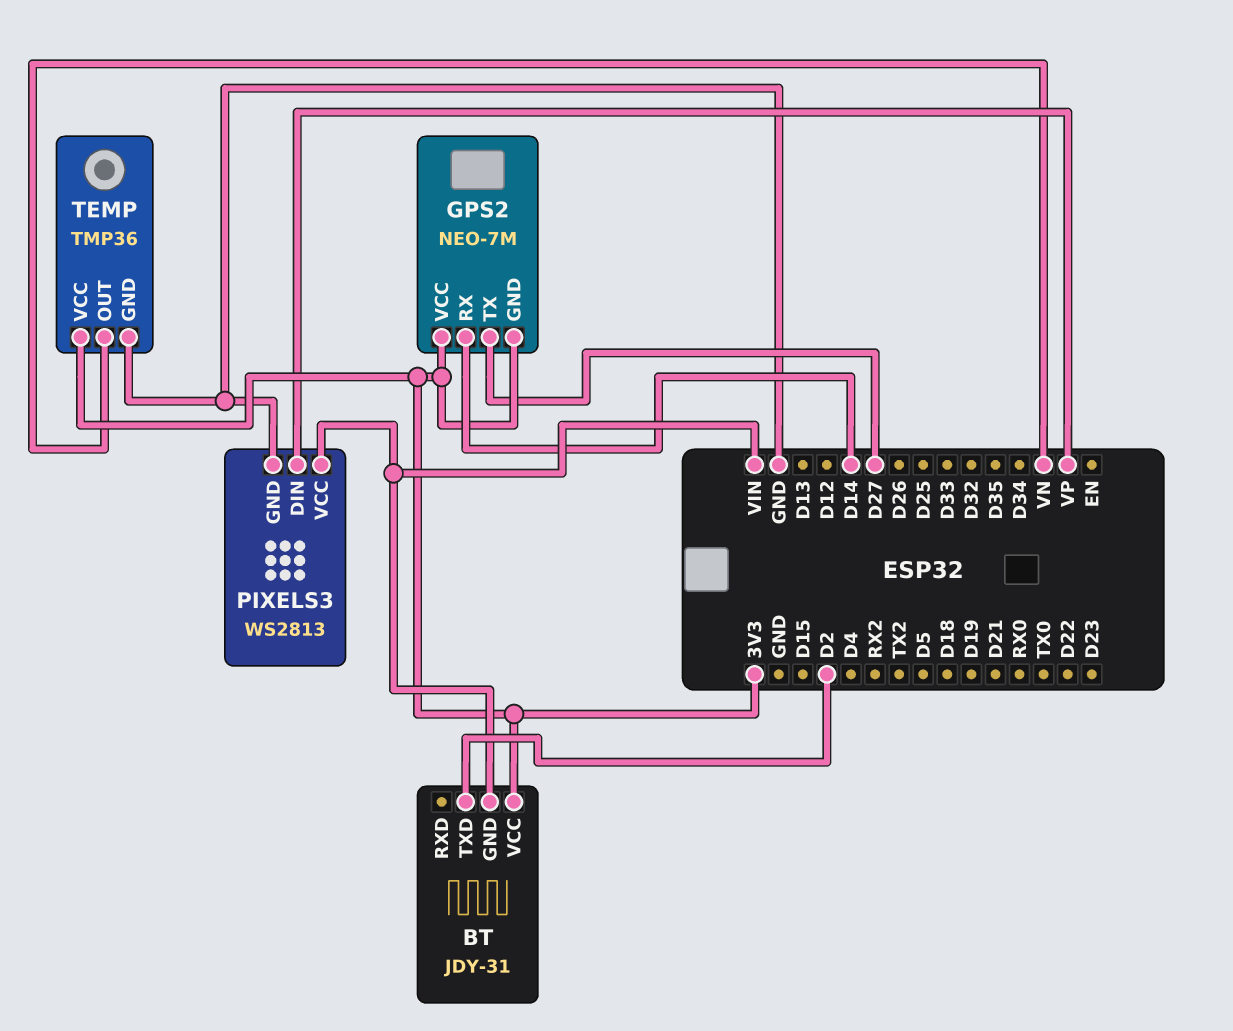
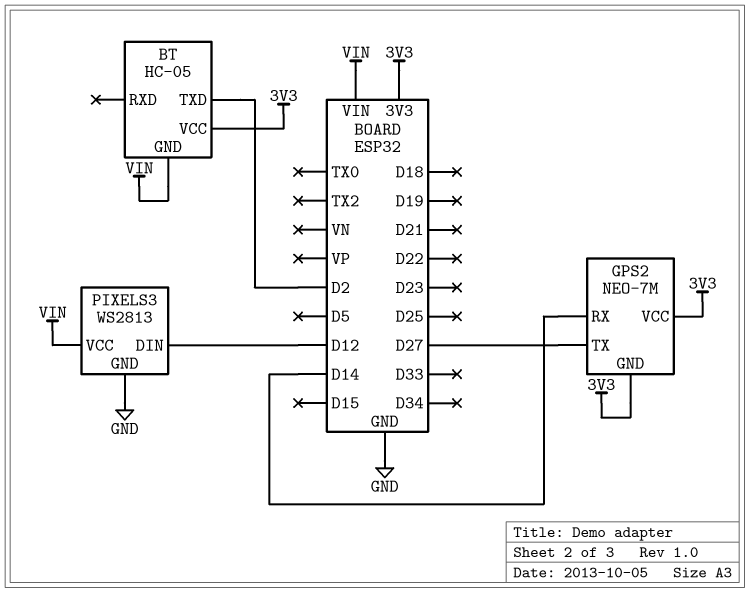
BT: JDY-31 -> HC-05
PIXELS3 pin DIN: VP -> D12
TEMP: TMP36 -> none
TEMP pin GND: GND -> none
TEMP pin OUT: VN -> none
TEMP pin VCC: 3V3 -> none

